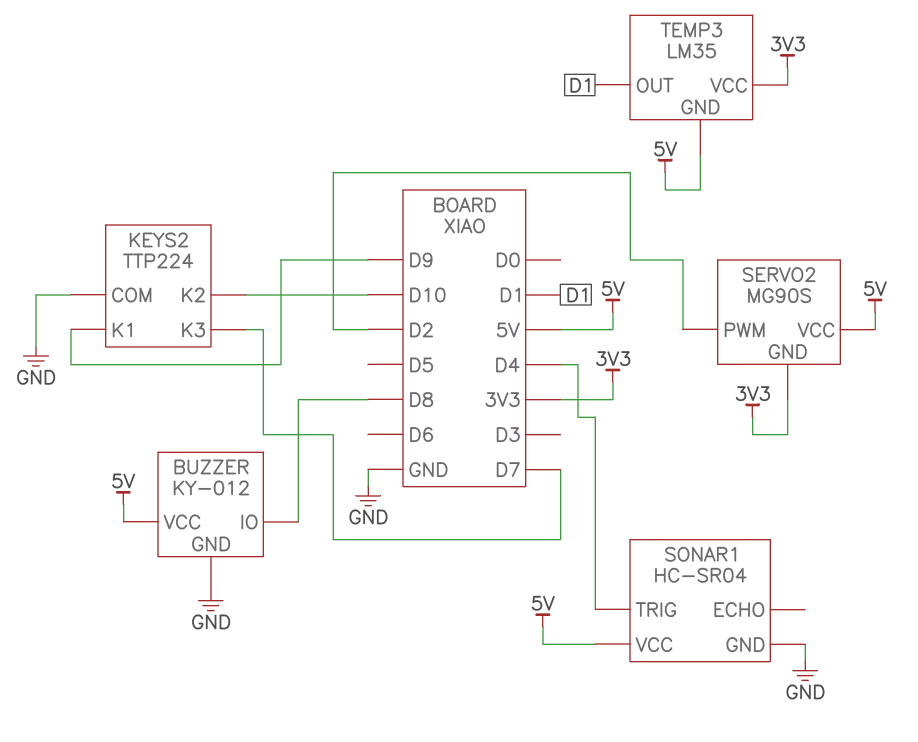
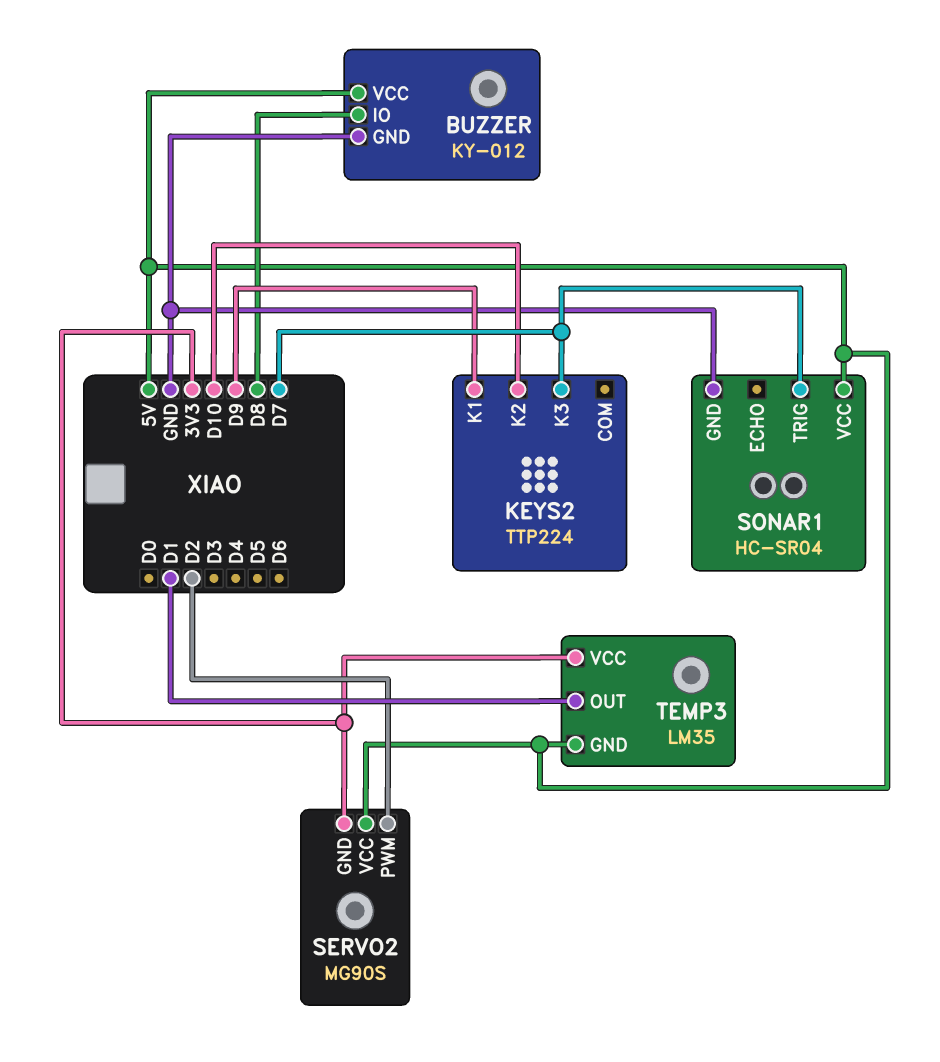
KEYS2 pin COM: GND -> none
SONAR1 pin TRIG: D4 -> D7

